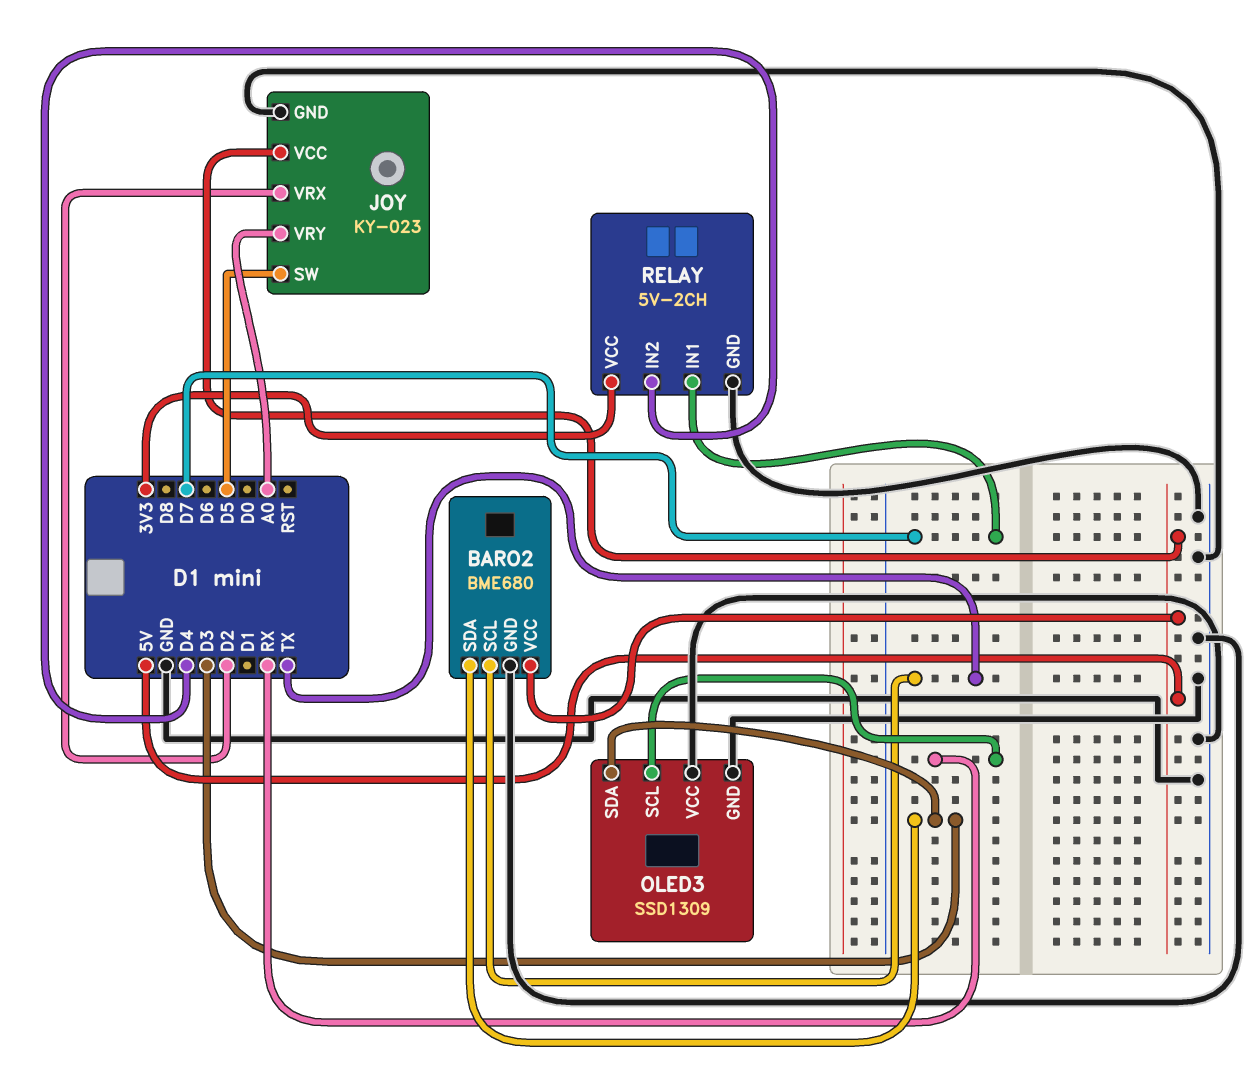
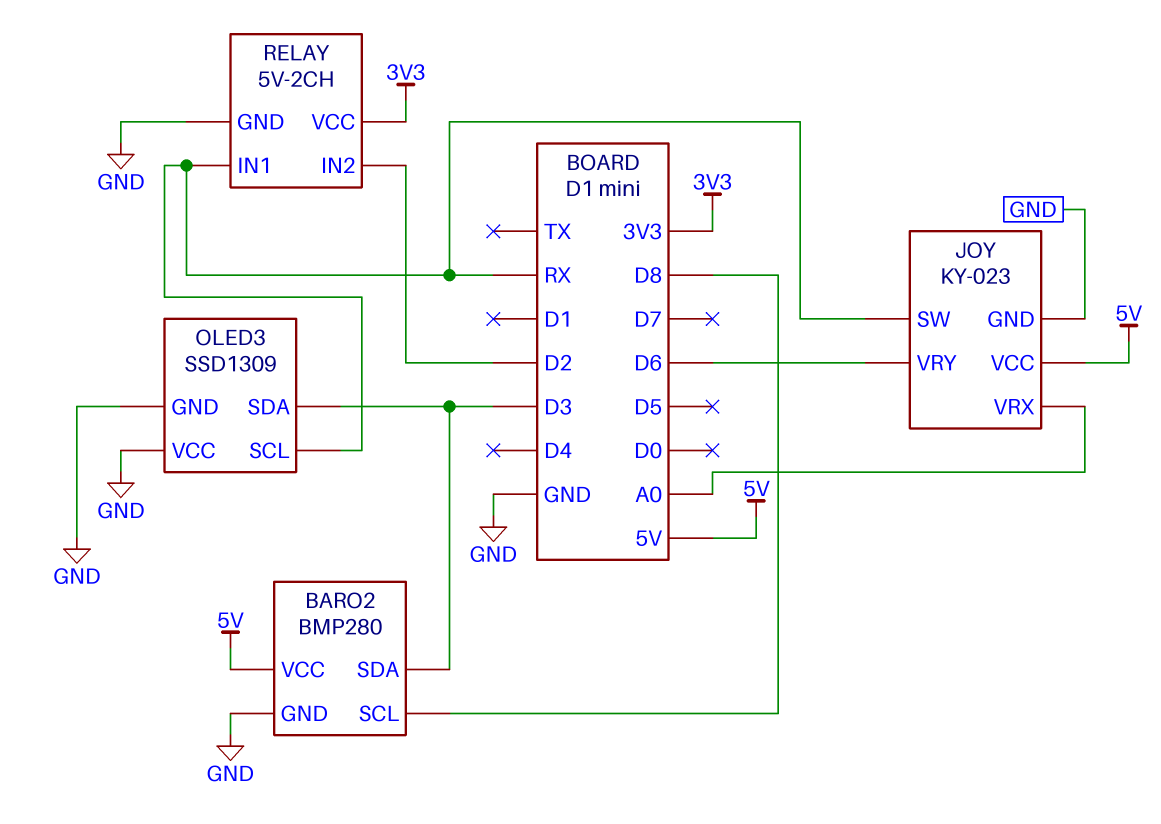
BARO2: BME680 -> BMP280
BARO2 pin SCL: TX -> D8
JOY pin SW: D5 -> RX
JOY pin VRX: D2 -> A0
JOY pin VRY: A0 -> D6
RELAY pin IN1: D7 -> RX
RELAY pin IN2: D4 -> D2

